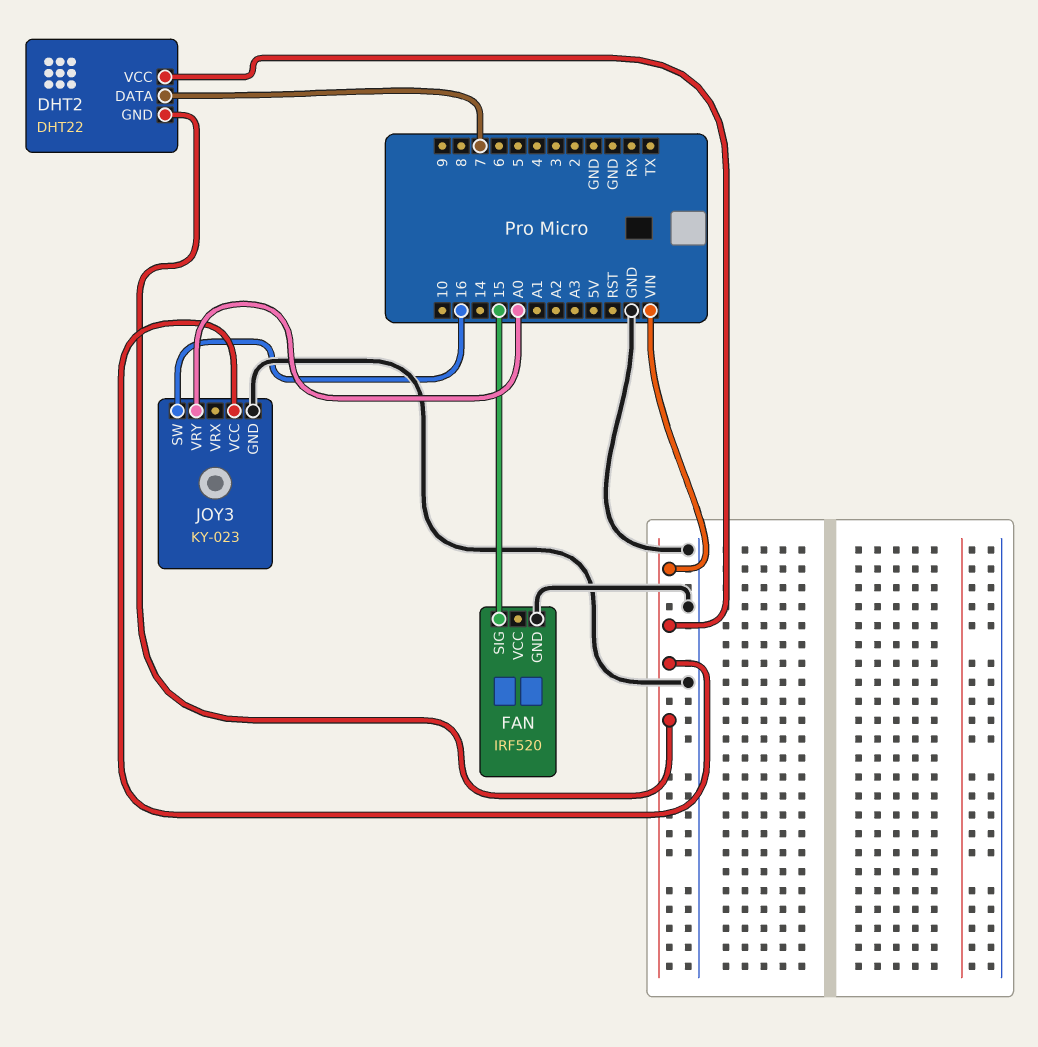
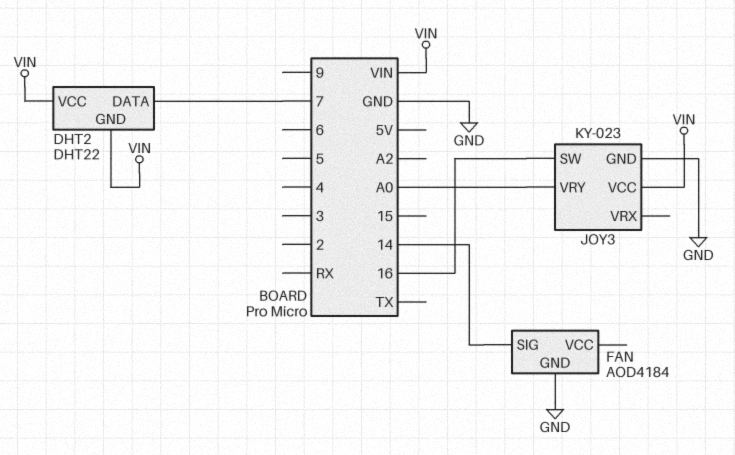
FAN: IRF520 -> AOD4184
FAN pin SIG: 15 -> 14

